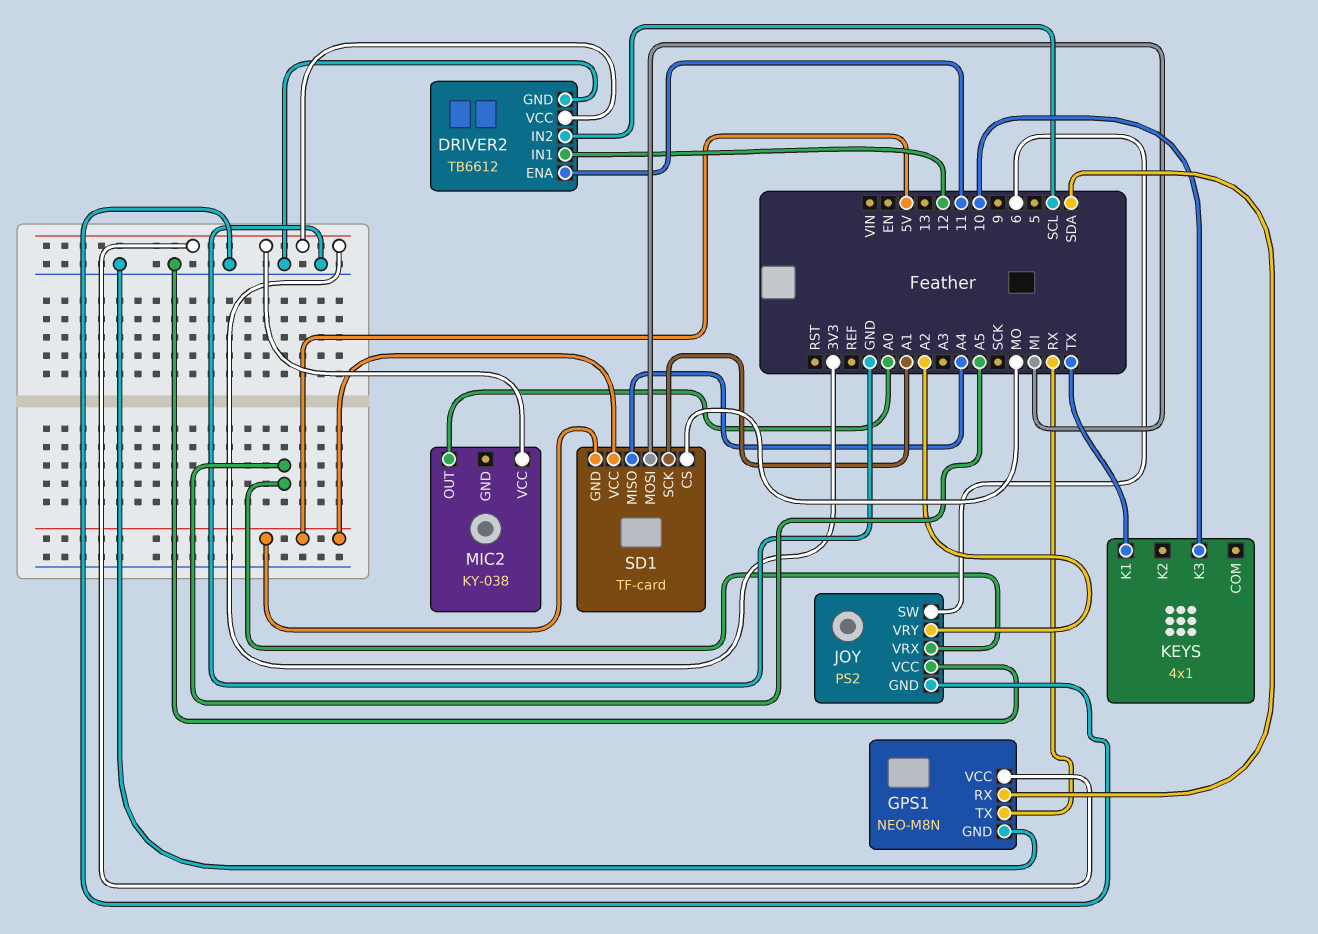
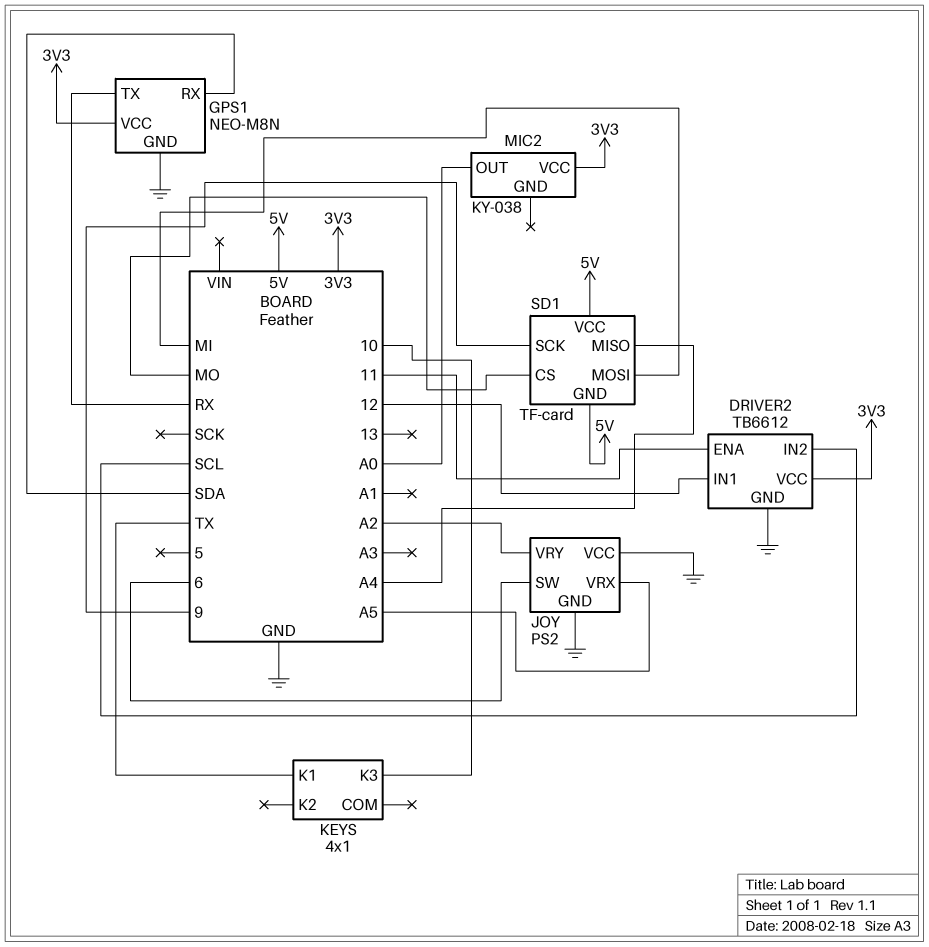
SD1 pin SCK: A1 -> 9

